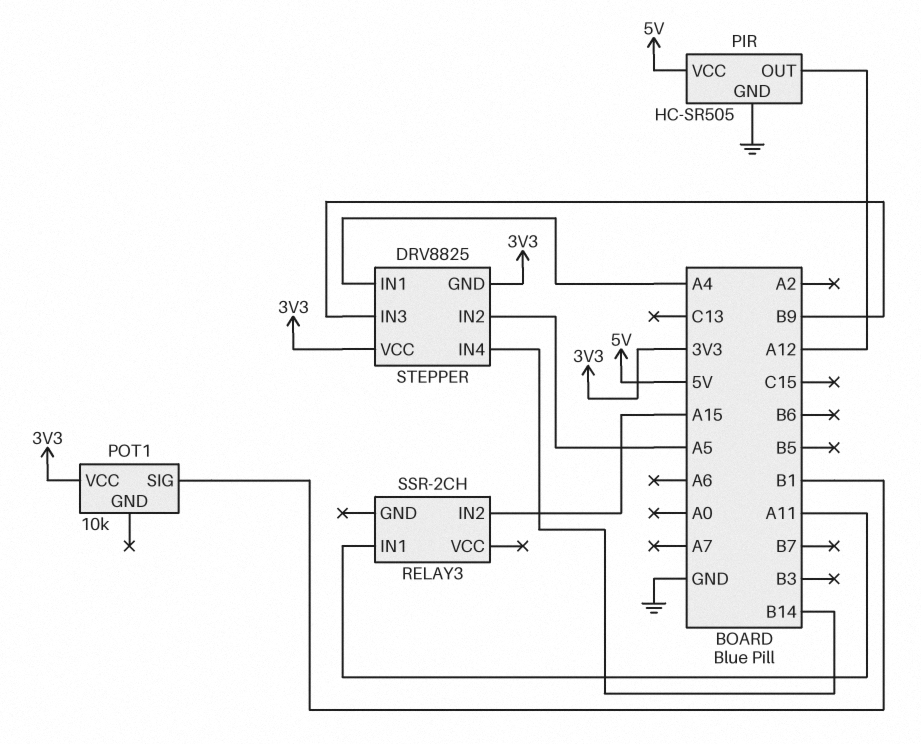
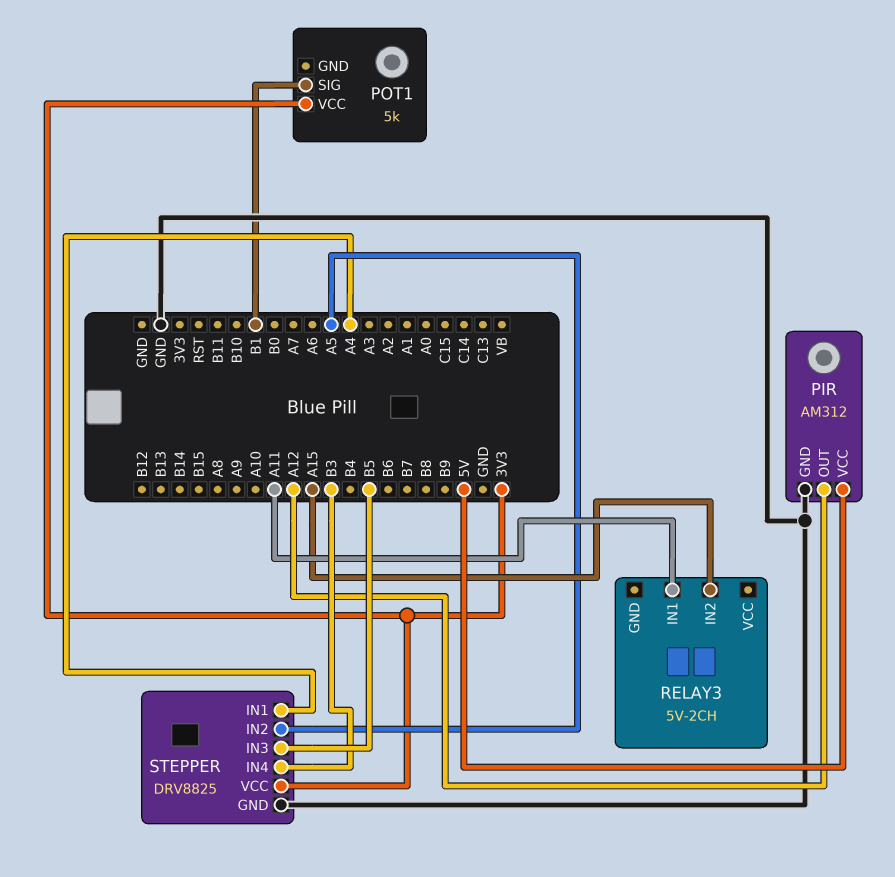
PIR: HC-SR505 -> AM312
POT1: 10k -> 5k
RELAY3: SSR-2CH -> 5V-2CH
STEPPER pin GND: 3V3 -> GND
STEPPER pin IN3: B9 -> B5
STEPPER pin IN4: B14 -> B3

